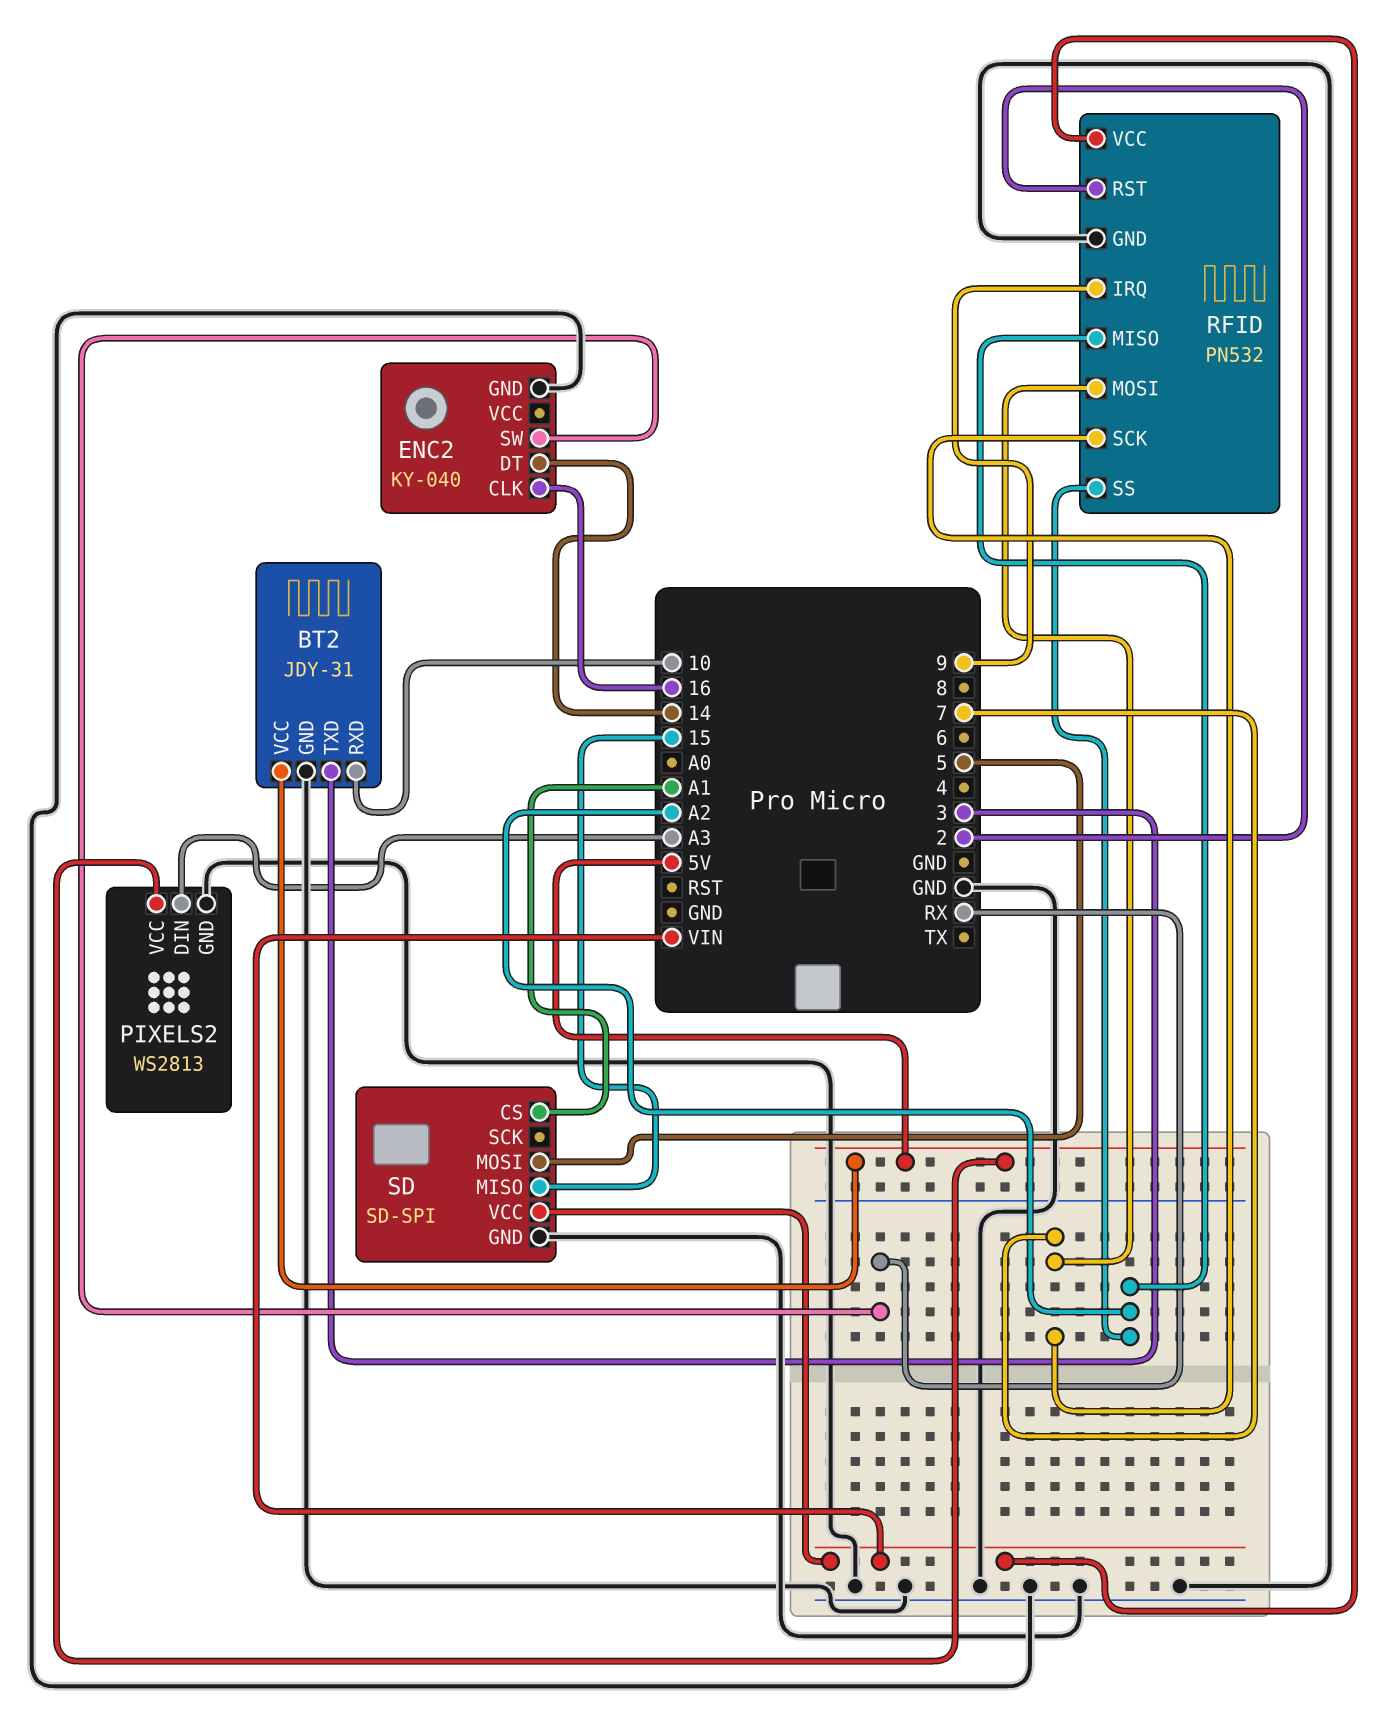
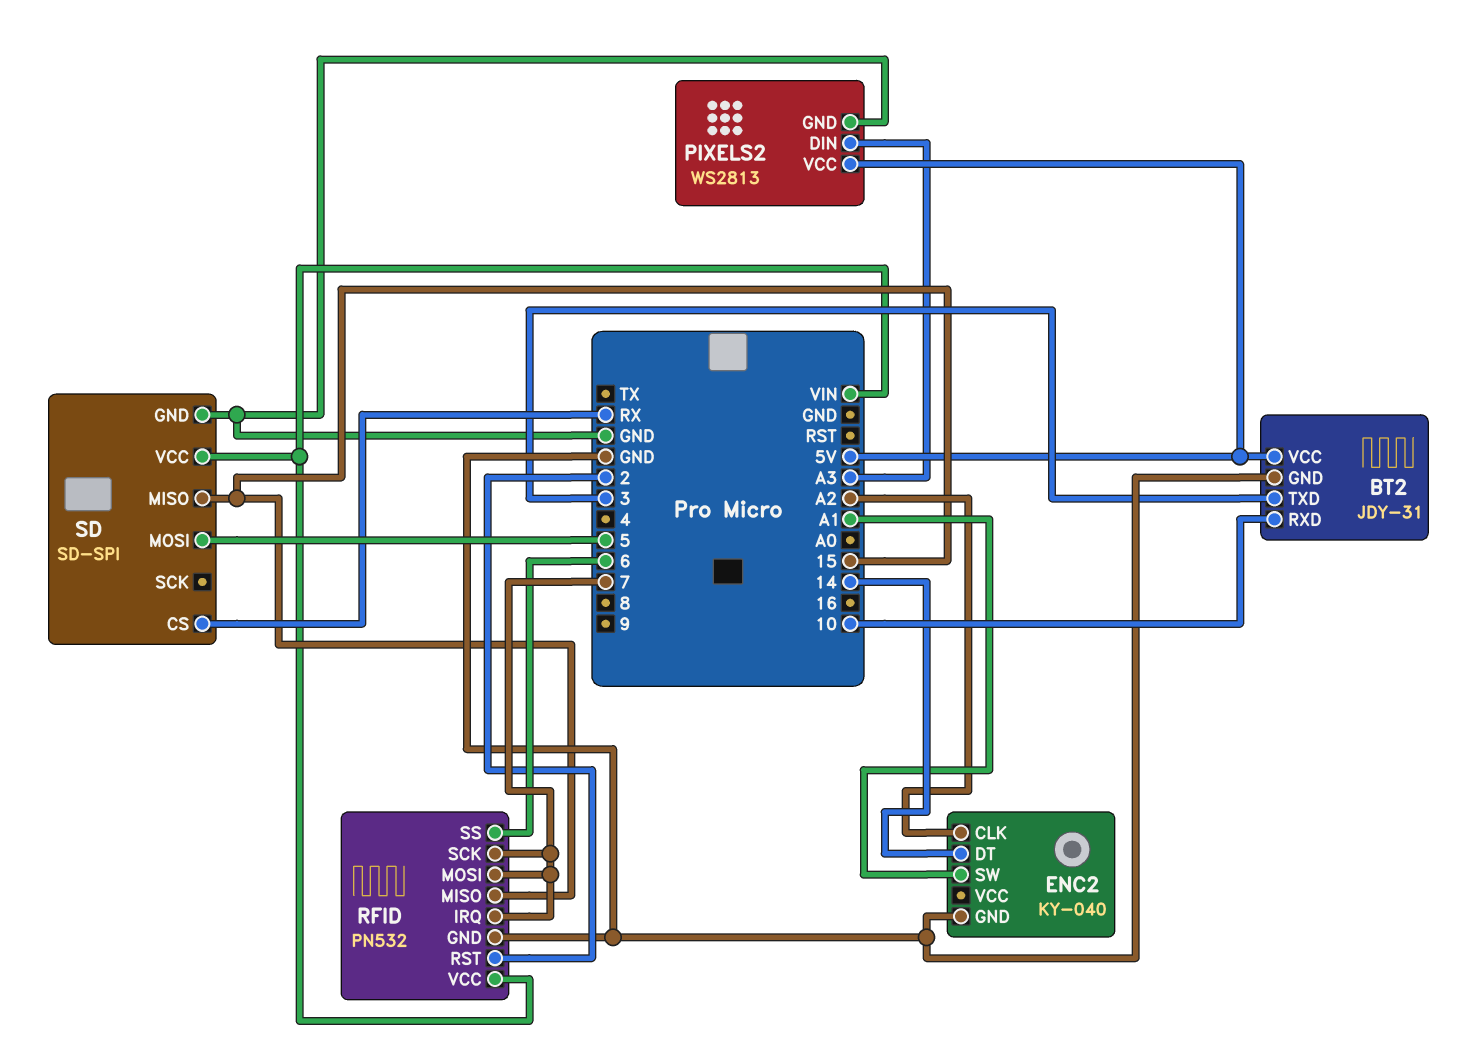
ENC2 pin CLK: 16 -> A2
ENC2 pin SW: RX -> A1
RFID pin IRQ: 9 -> 7
RFID pin MISO: A2 -> 15
RFID pin SS: A2 -> 6
SD pin CS: A1 -> RX

